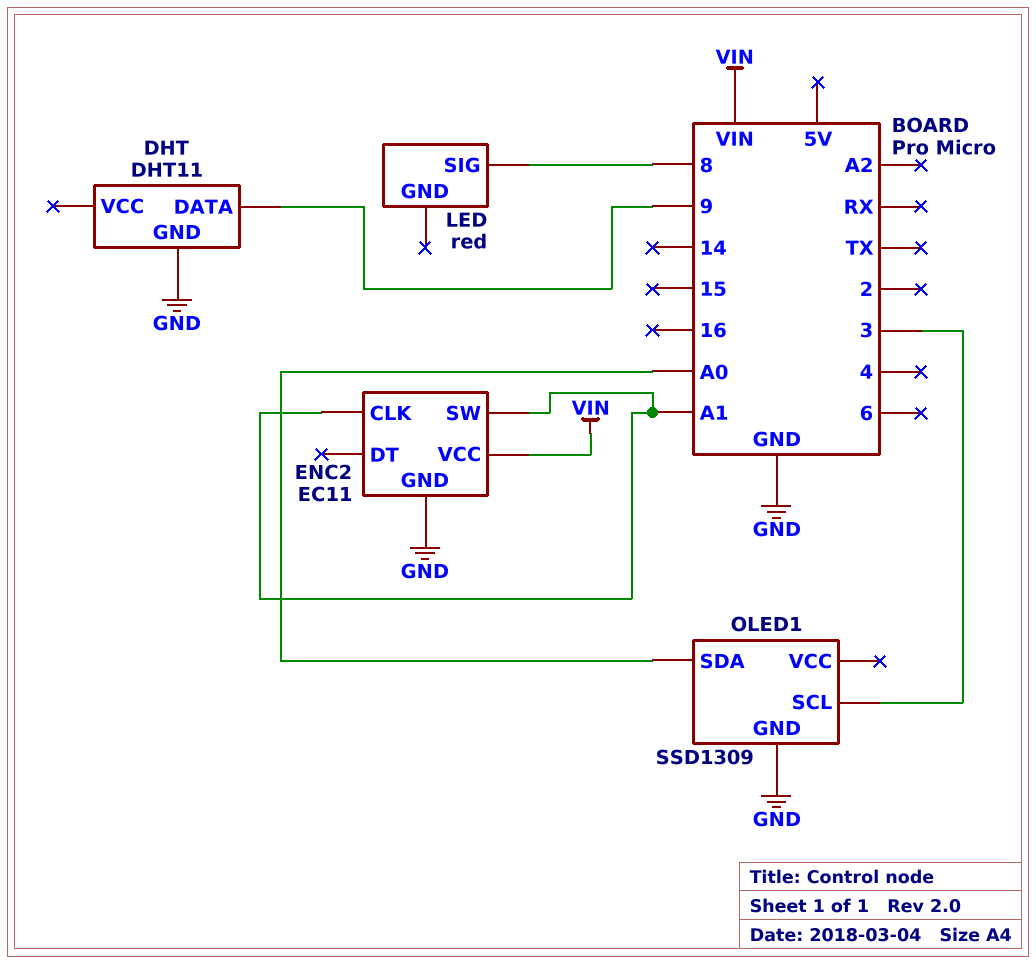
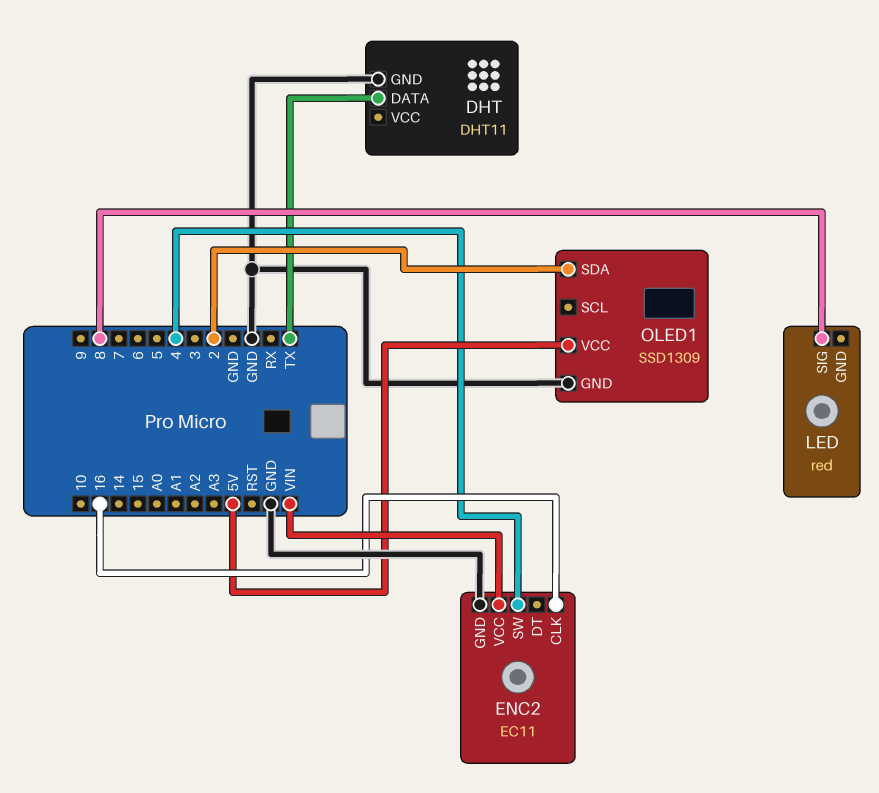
DHT pin DATA: 9 -> TX
ENC2 pin CLK: A1 -> 16
ENC2 pin SW: A1 -> 4
OLED1 pin SCL: 3 -> none
OLED1 pin SDA: A0 -> 2
OLED1 pin VCC: none -> 5V

